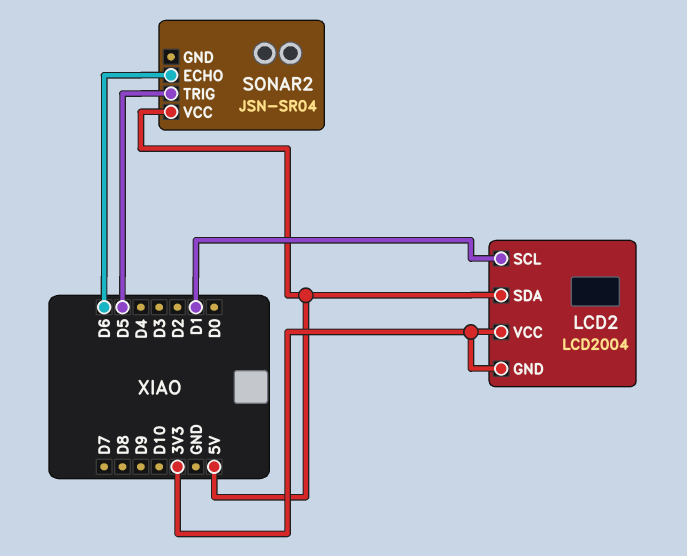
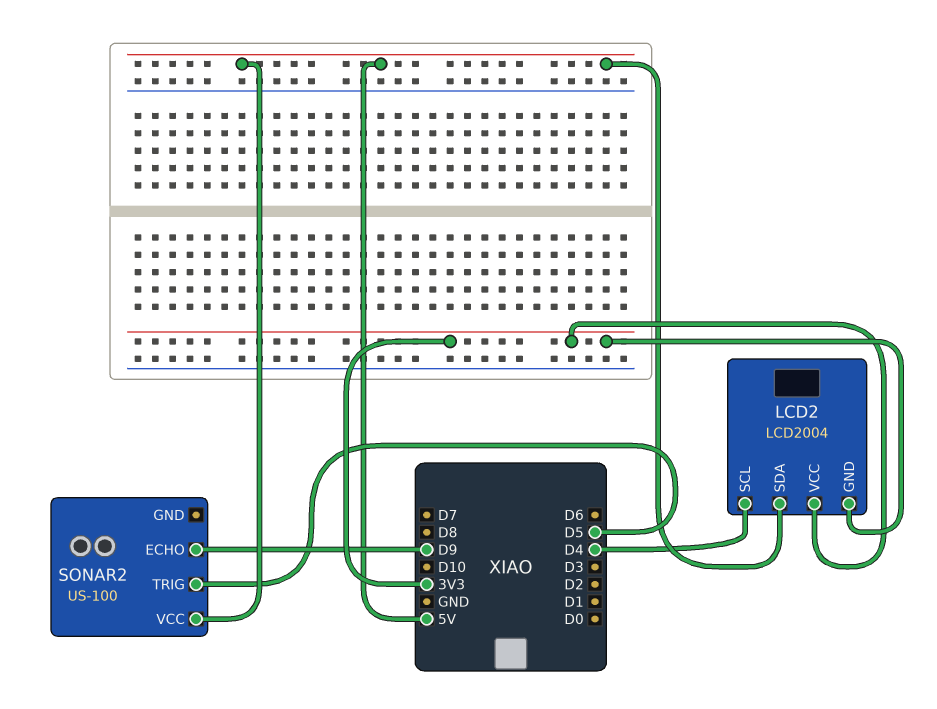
LCD2 pin SCL: D1 -> D4
SONAR2: JSN-SR04 -> US-100
SONAR2 pin ECHO: D6 -> D9

